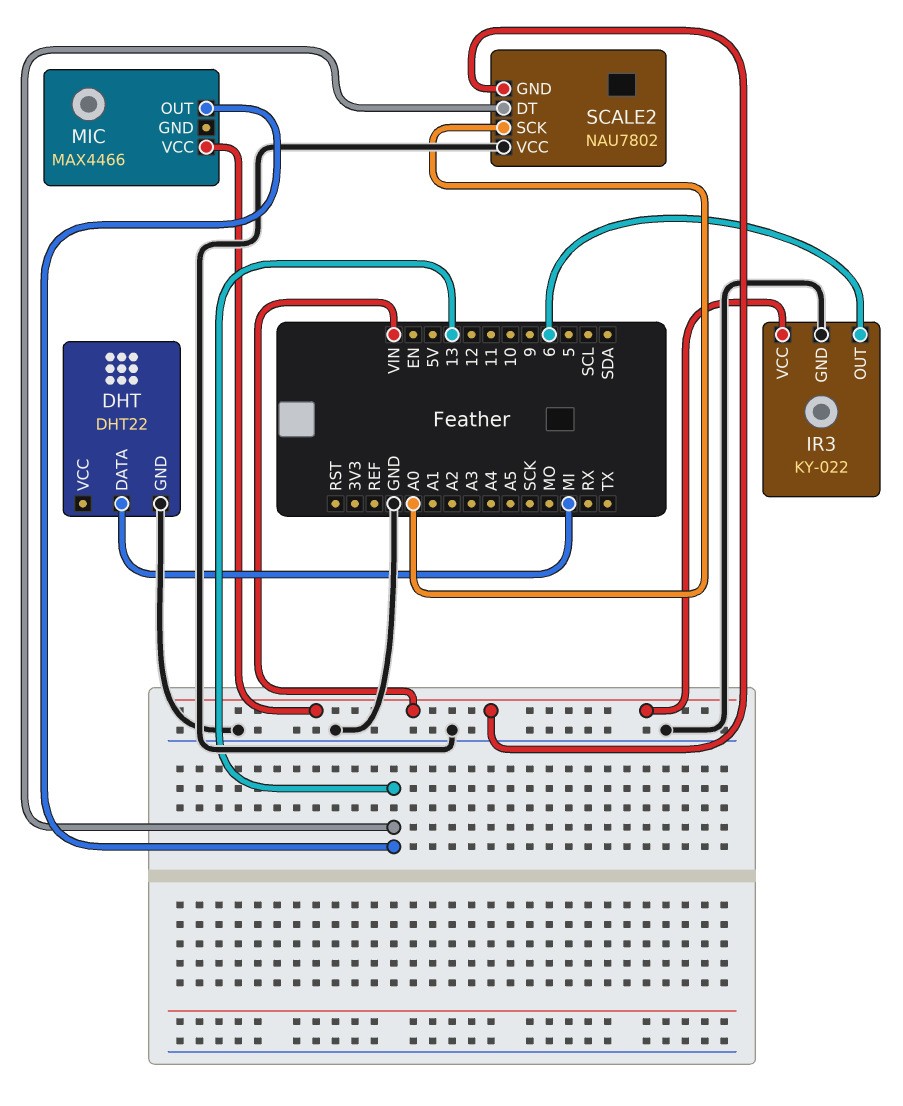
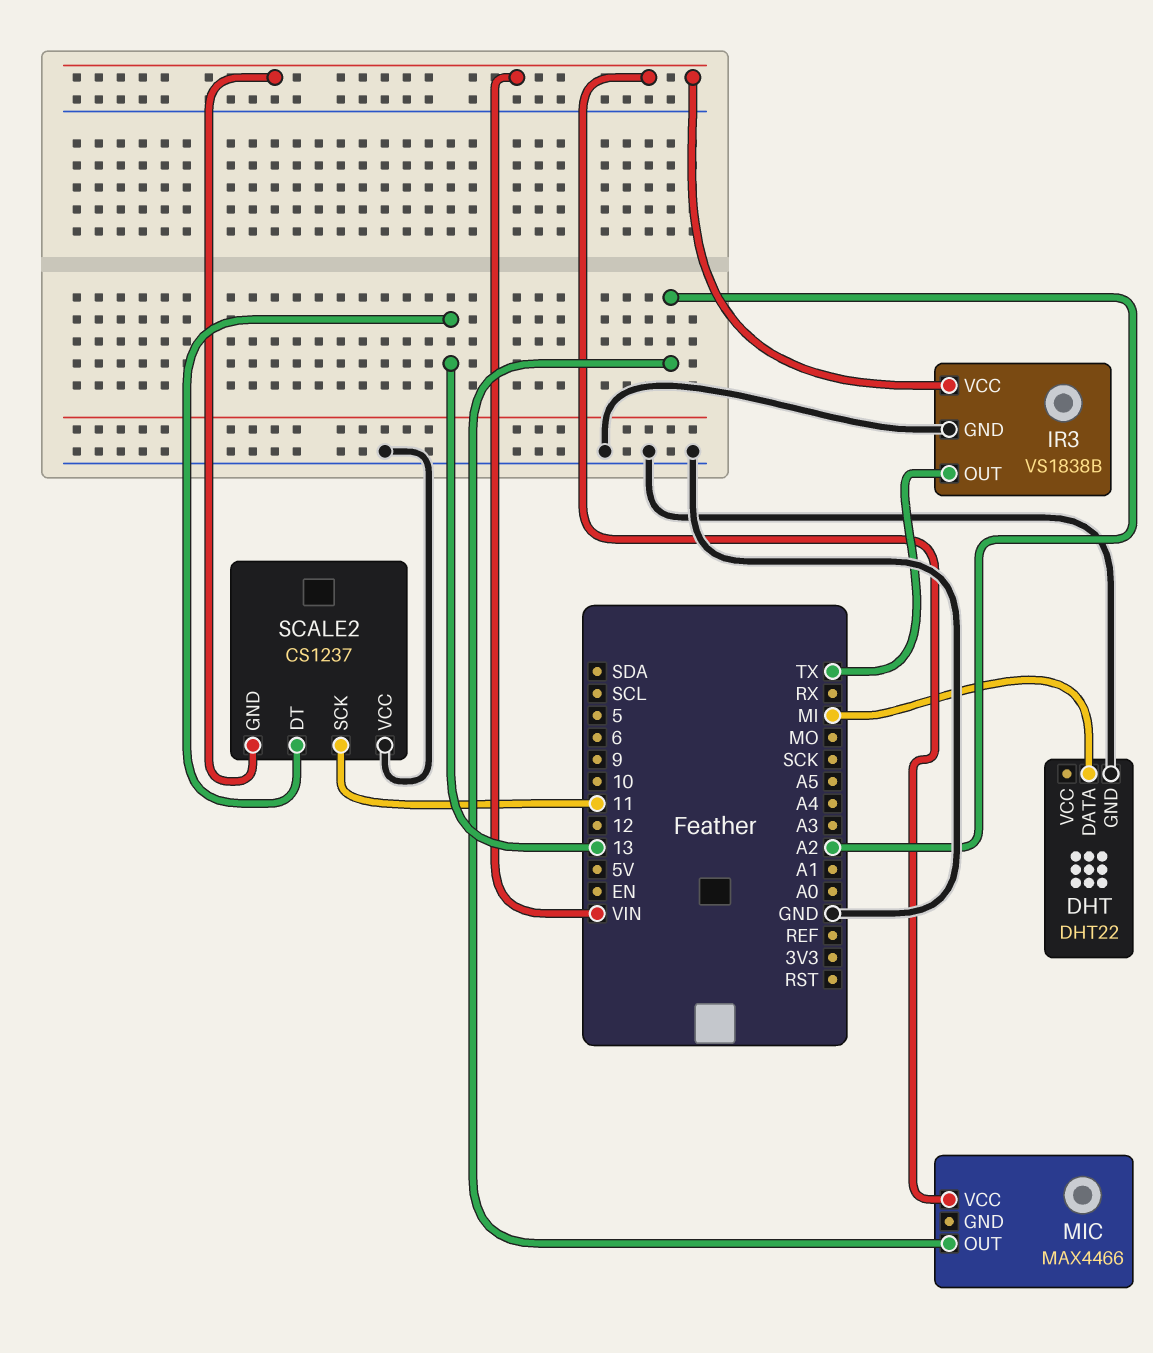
IR3: KY-022 -> VS1838B
IR3 pin OUT: 6 -> TX
MIC pin OUT: 13 -> A2
SCALE2: NAU7802 -> CS1237
SCALE2 pin SCK: A0 -> 11

